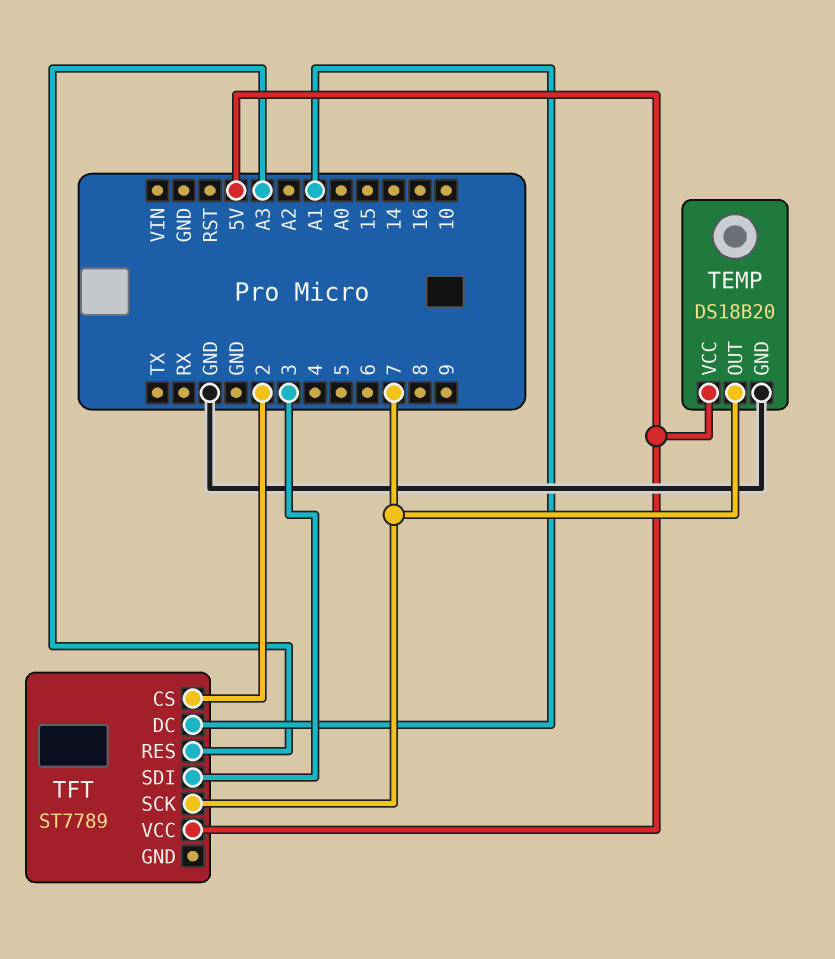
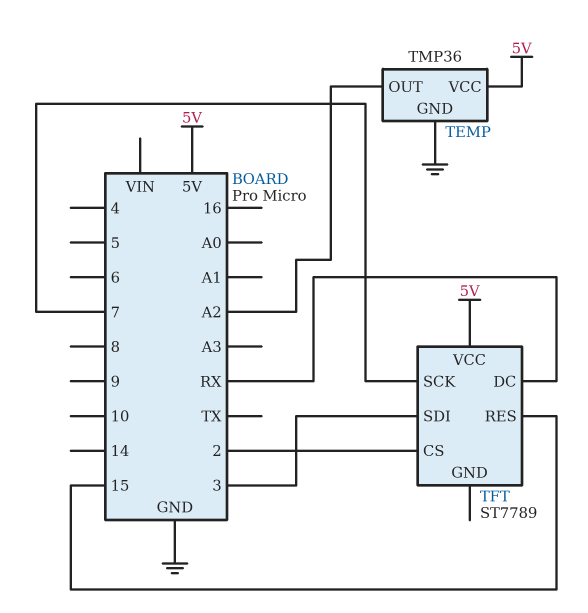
TEMP: DS18B20 -> TMP36
TEMP pin OUT: 7 -> A2
TFT pin DC: A1 -> RX
TFT pin RES: A3 -> 15

